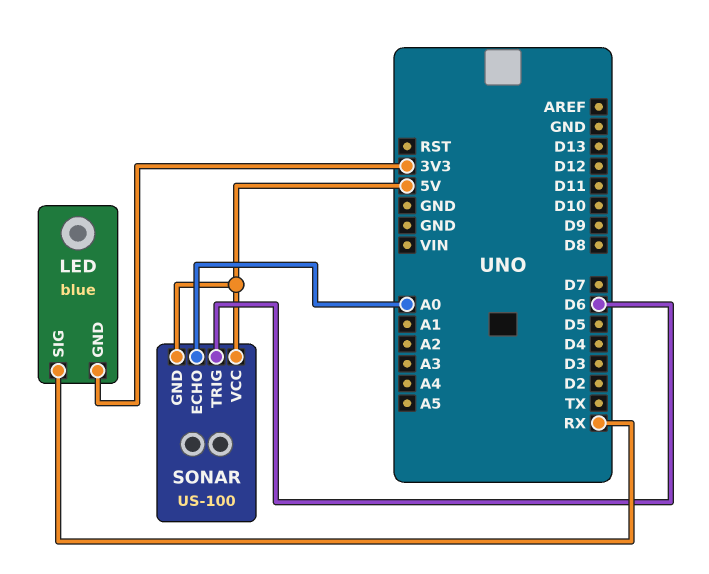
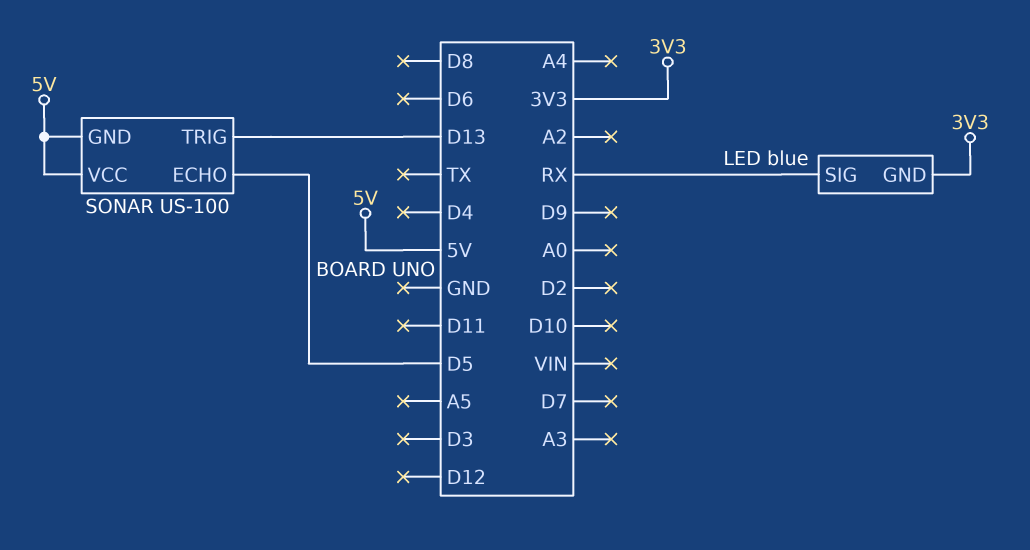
SONAR pin ECHO: A0 -> D5
SONAR pin TRIG: D6 -> D13

